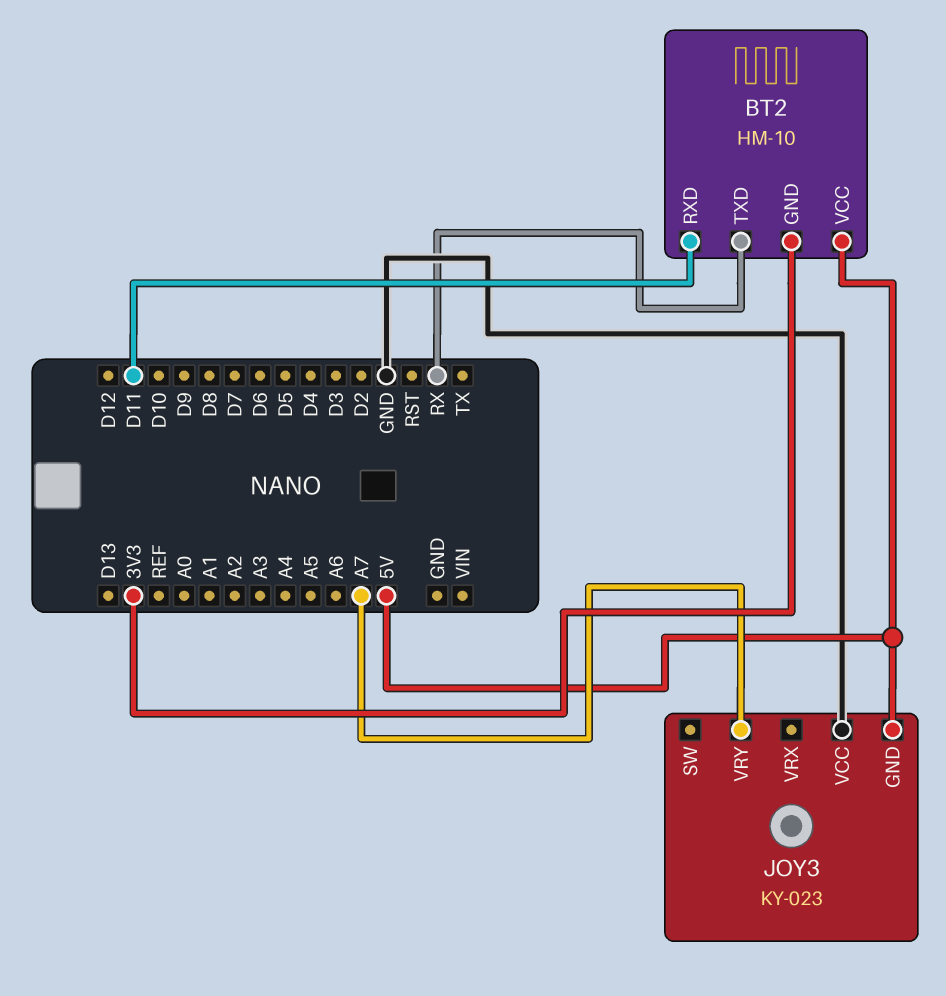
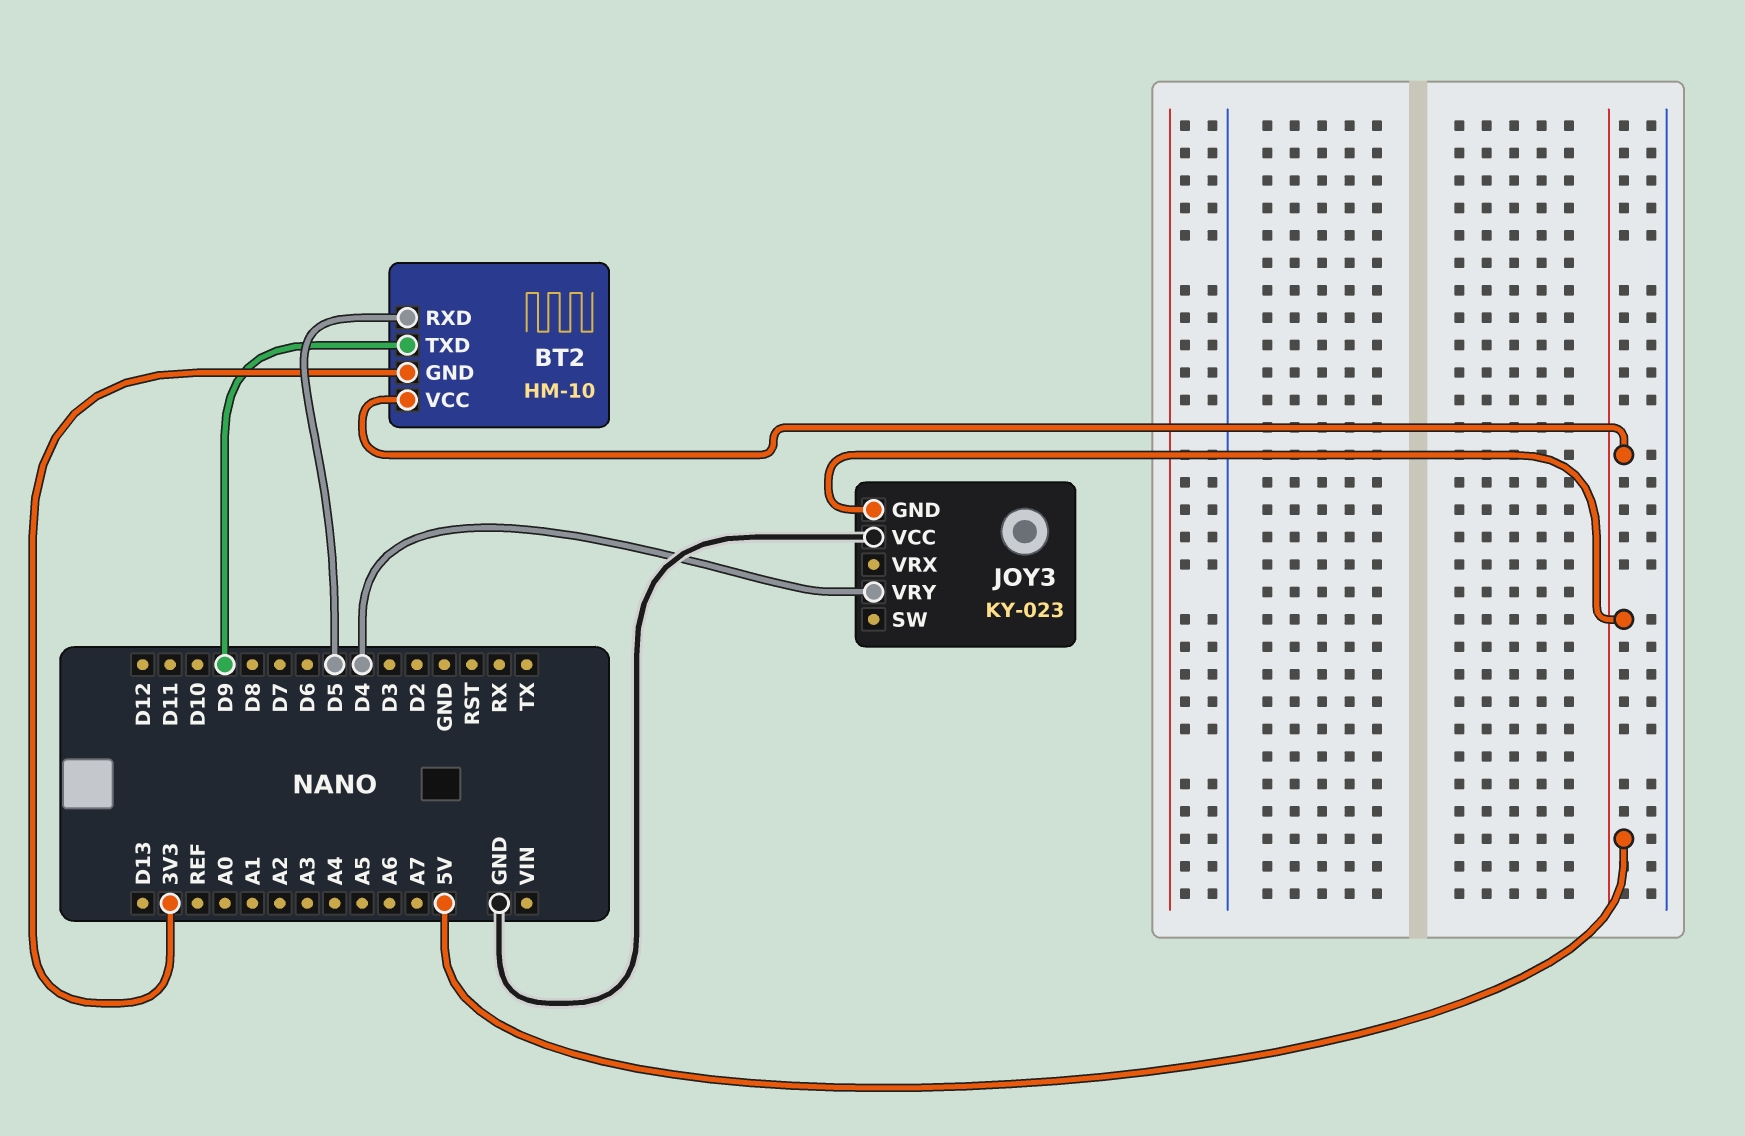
BT2 pin RXD: D11 -> D5
BT2 pin TXD: RX -> D9
JOY3 pin VRY: A7 -> D4

